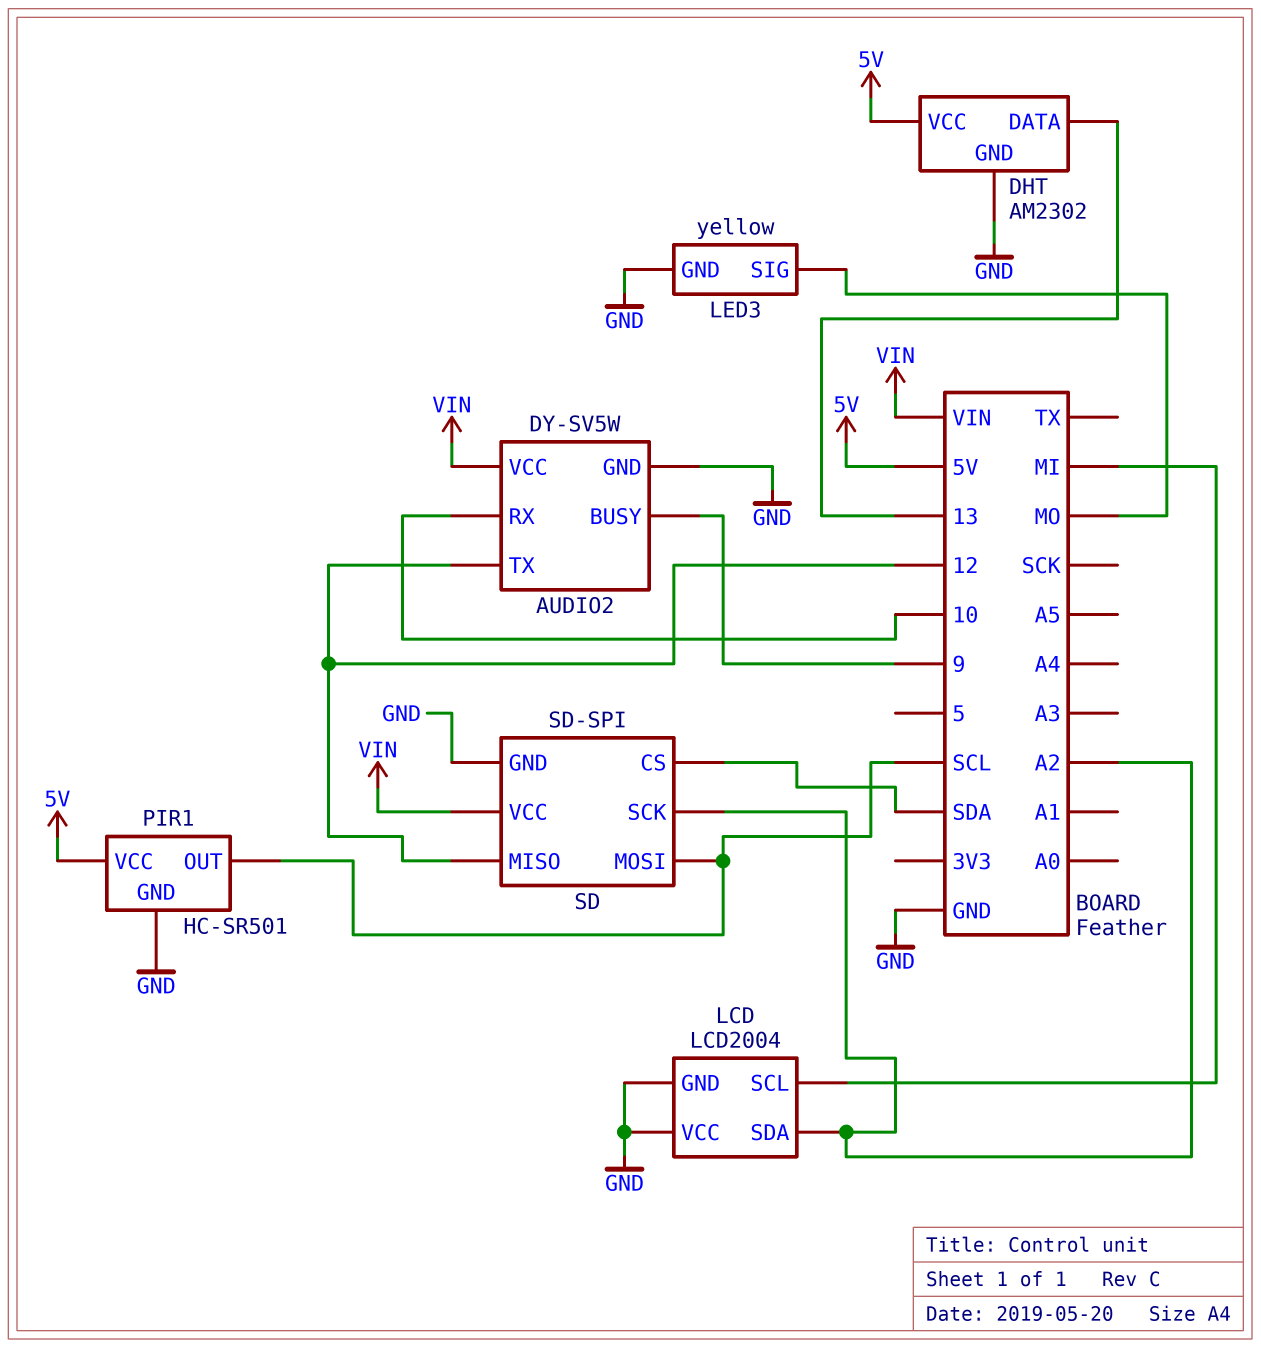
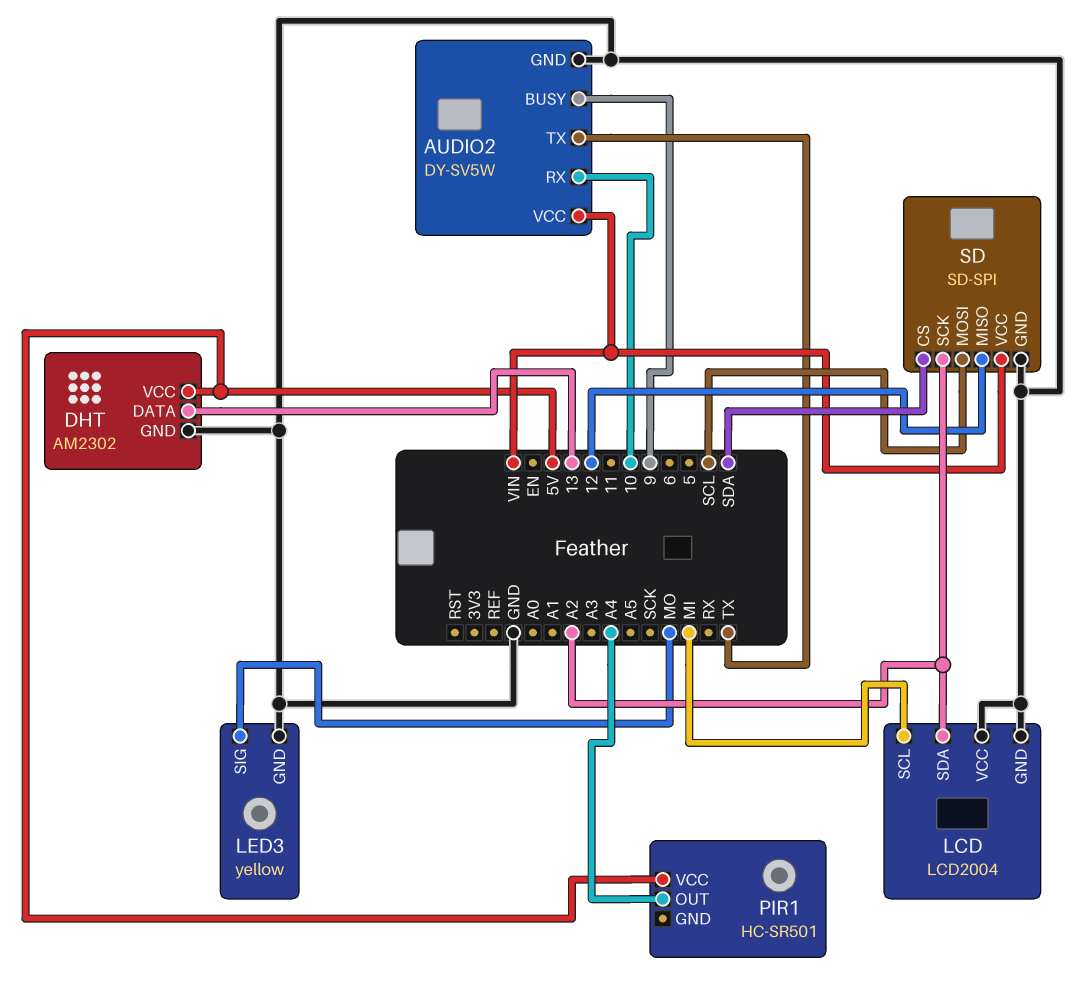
AUDIO2 pin TX: 12 -> TX
PIR1 pin GND: GND -> none
PIR1 pin OUT: SCL -> A4

